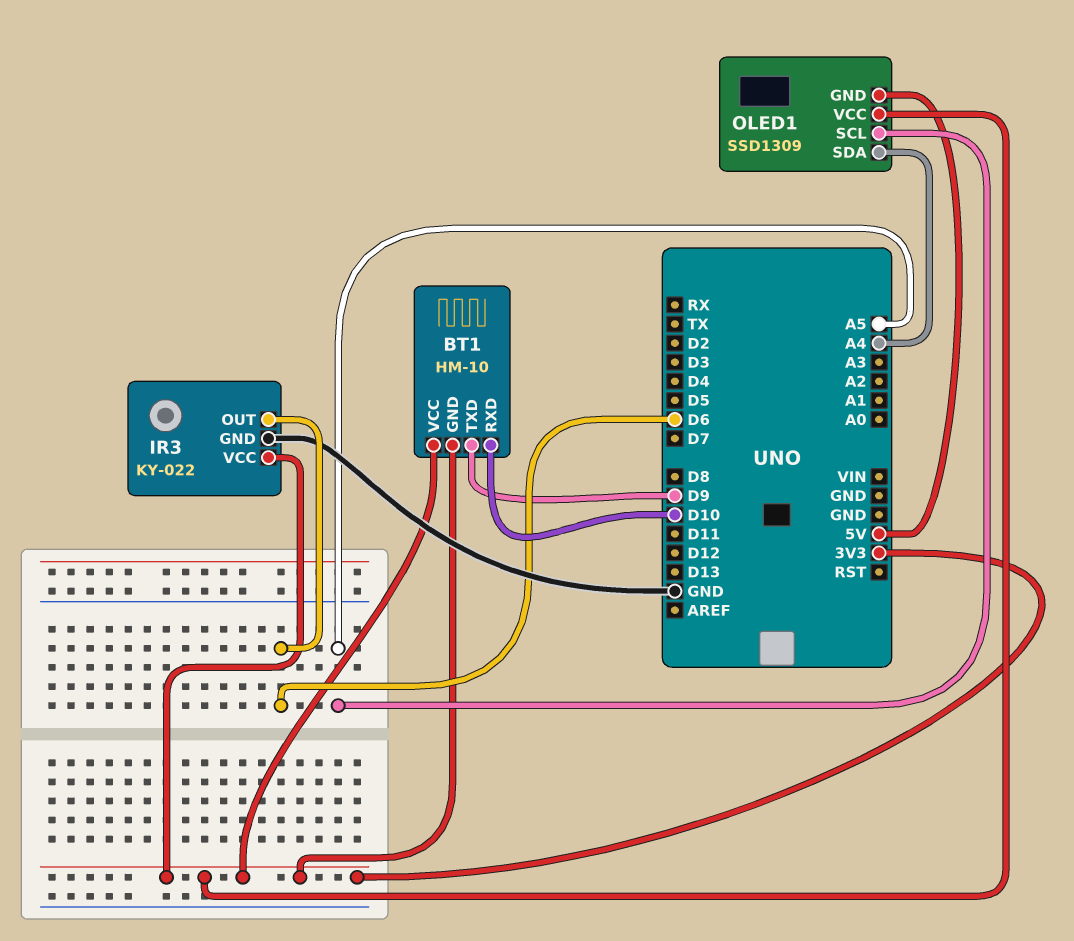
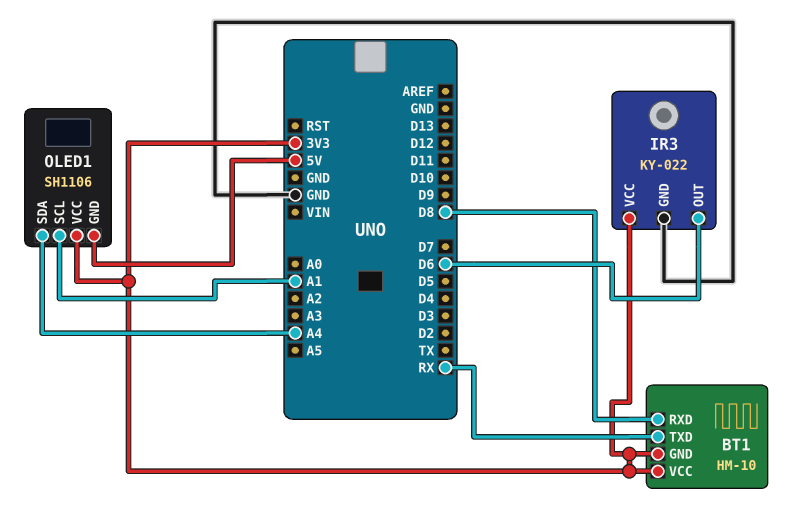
BT1 pin RXD: D10 -> D8
BT1 pin TXD: D9 -> RX
OLED1: SSD1309 -> SH1106
OLED1 pin SCL: A5 -> A1

